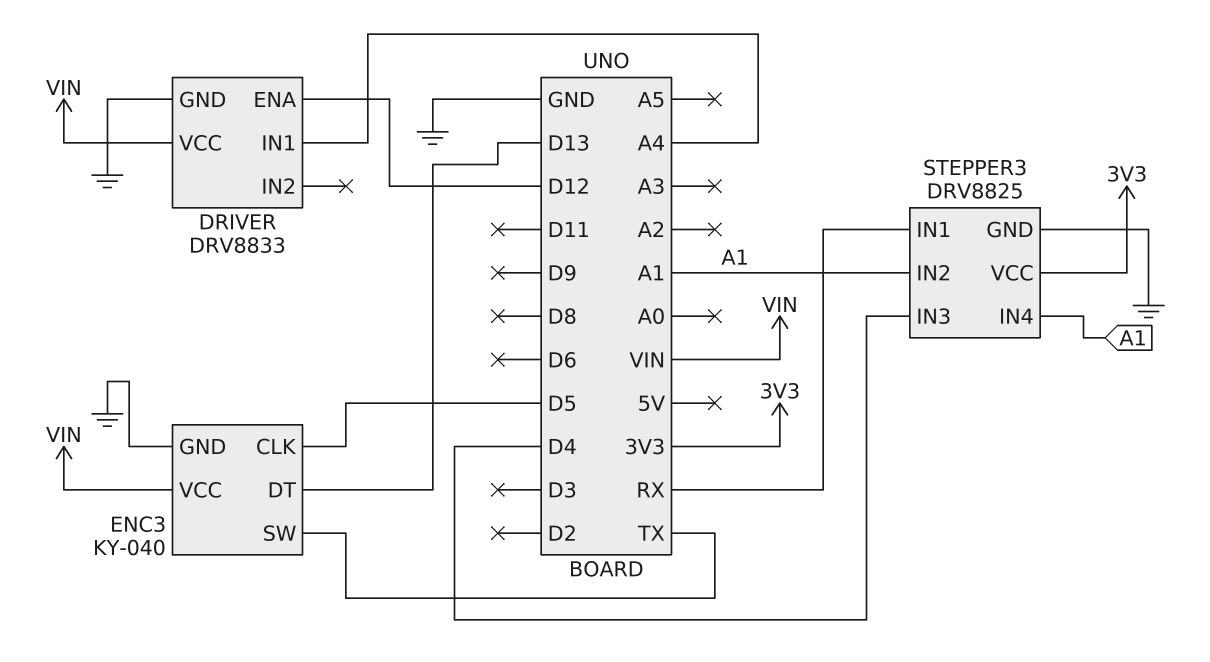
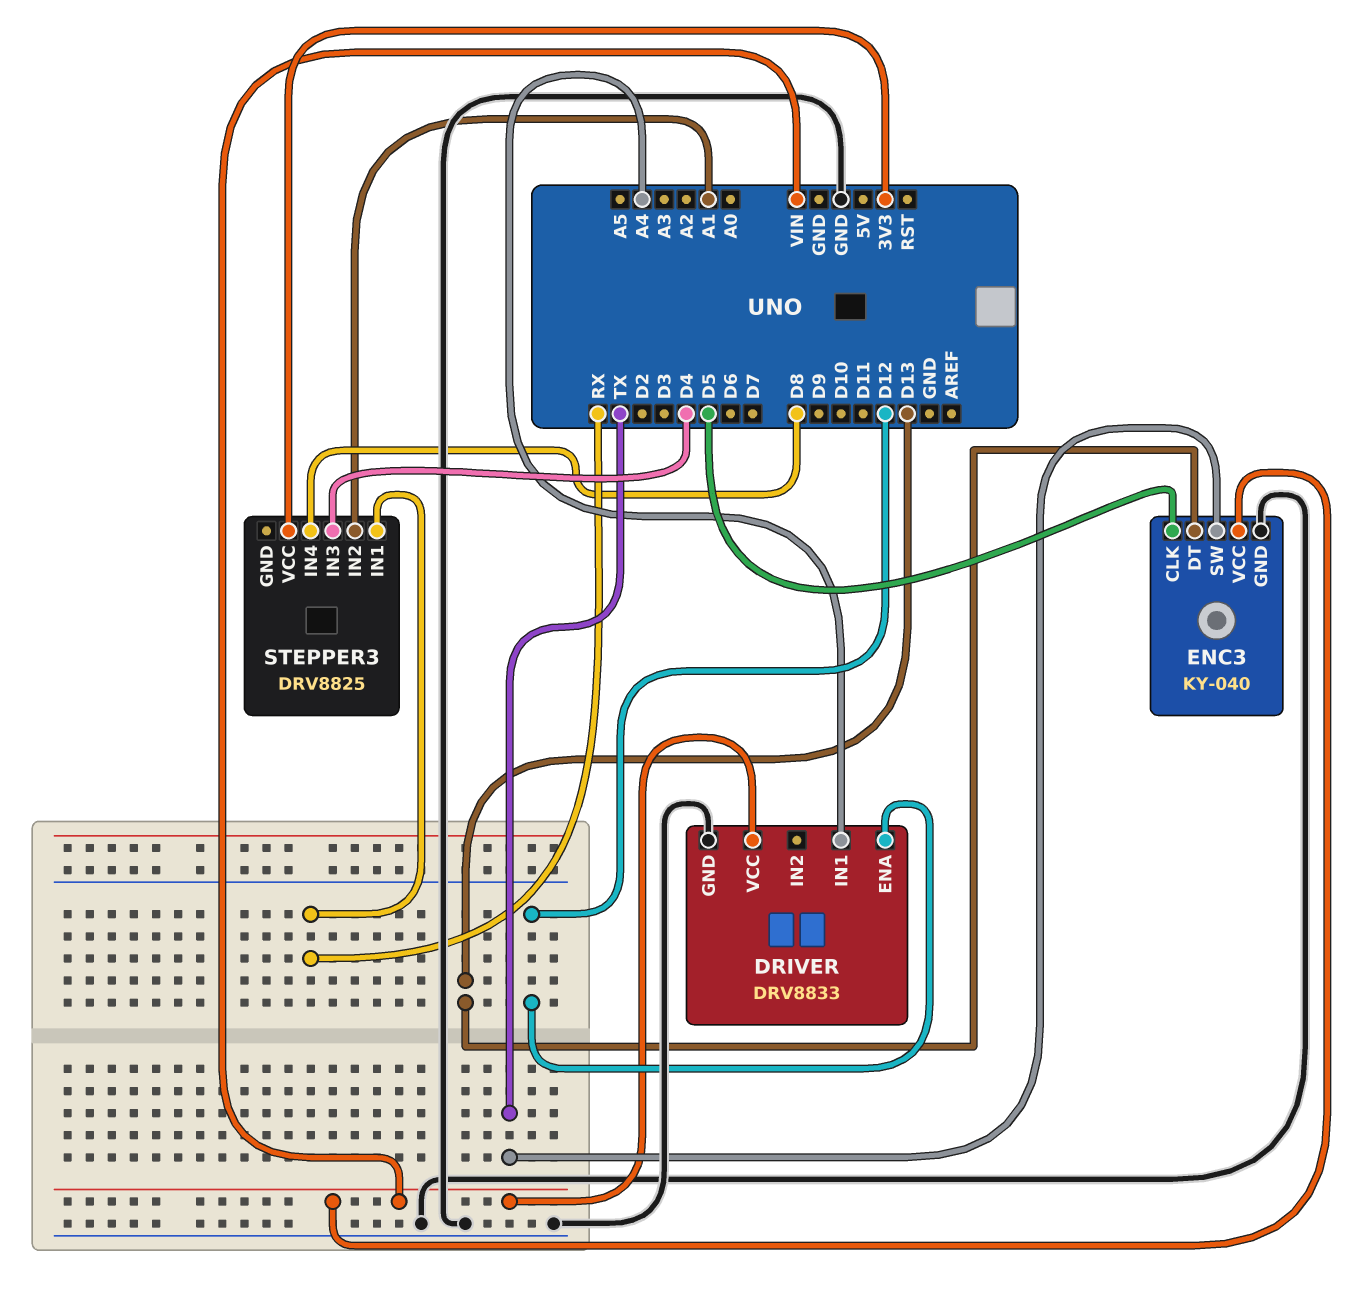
STEPPER3 pin GND: GND -> none
STEPPER3 pin IN4: A1 -> D8

